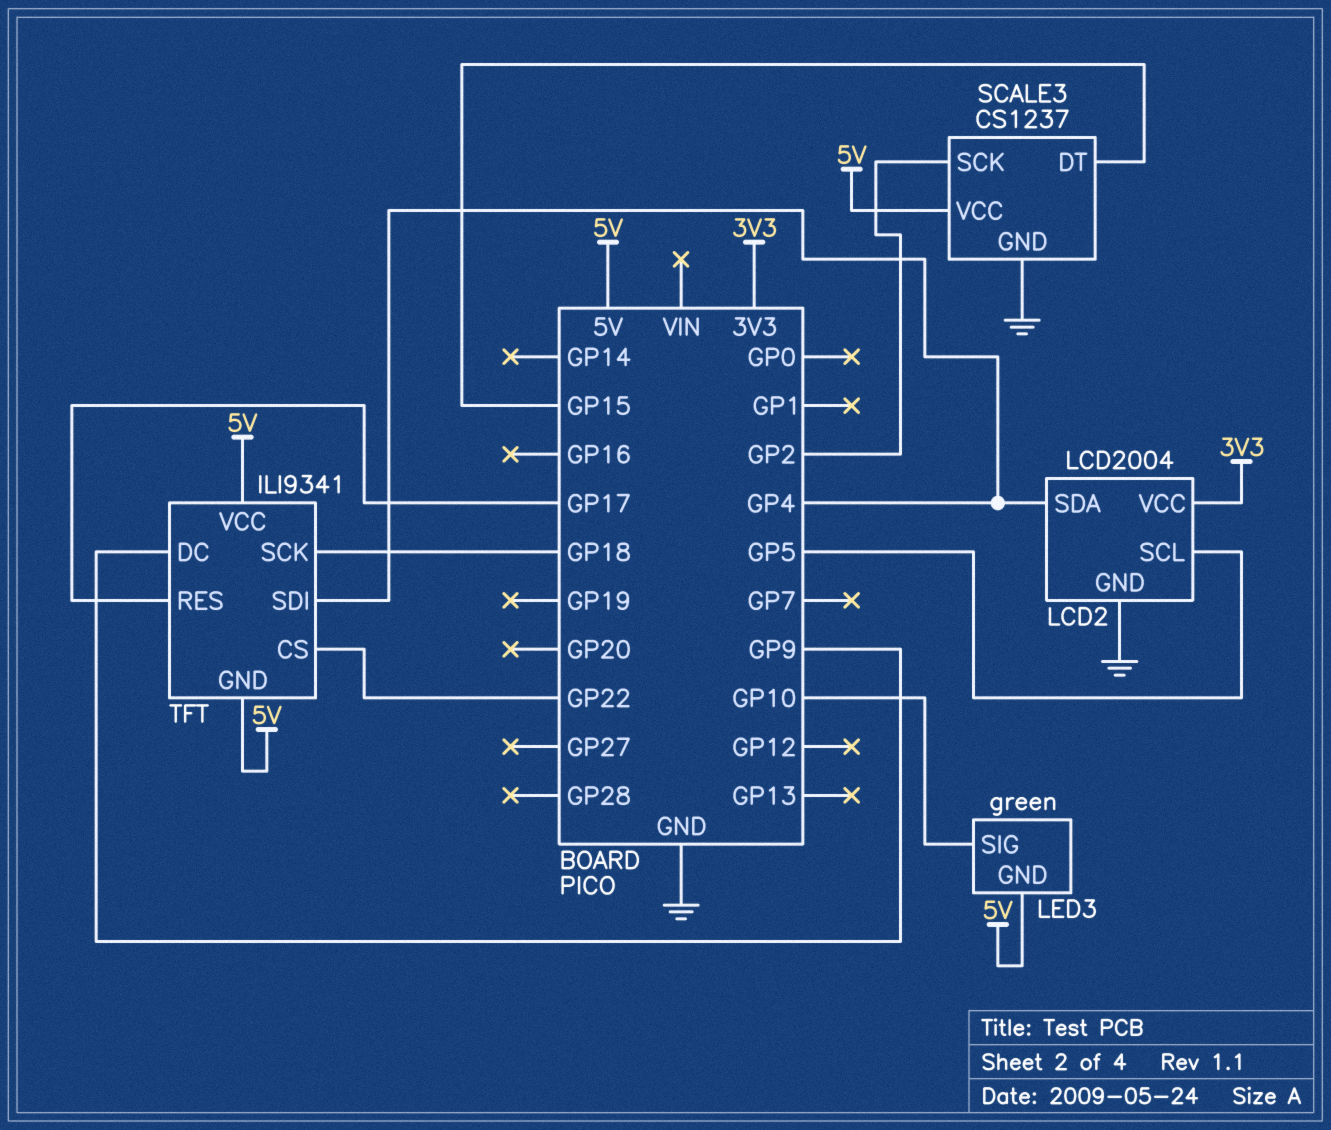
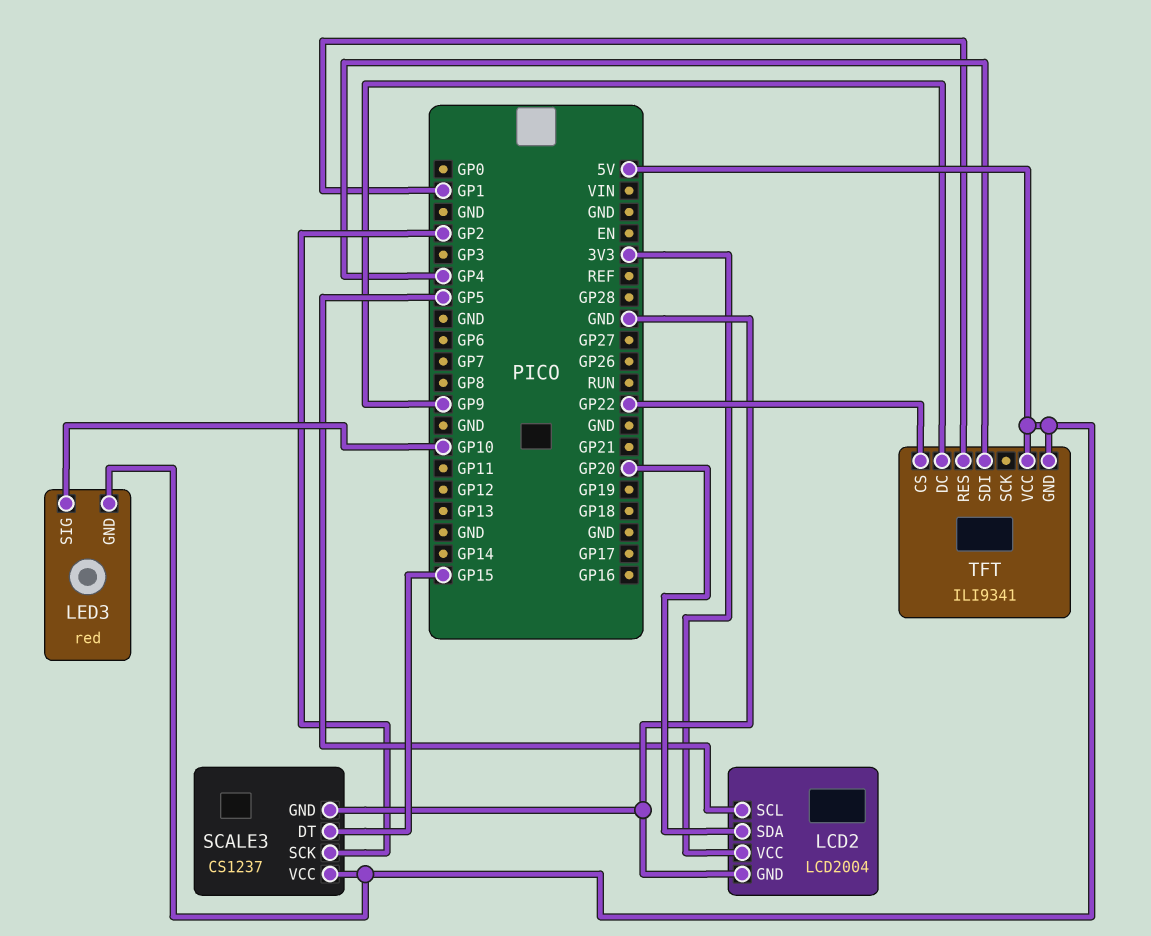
LCD2 pin SDA: GP4 -> GP20
LED3: green -> red
TFT pin RES: GP17 -> GP1
TFT pin SCK: GP18 -> none

